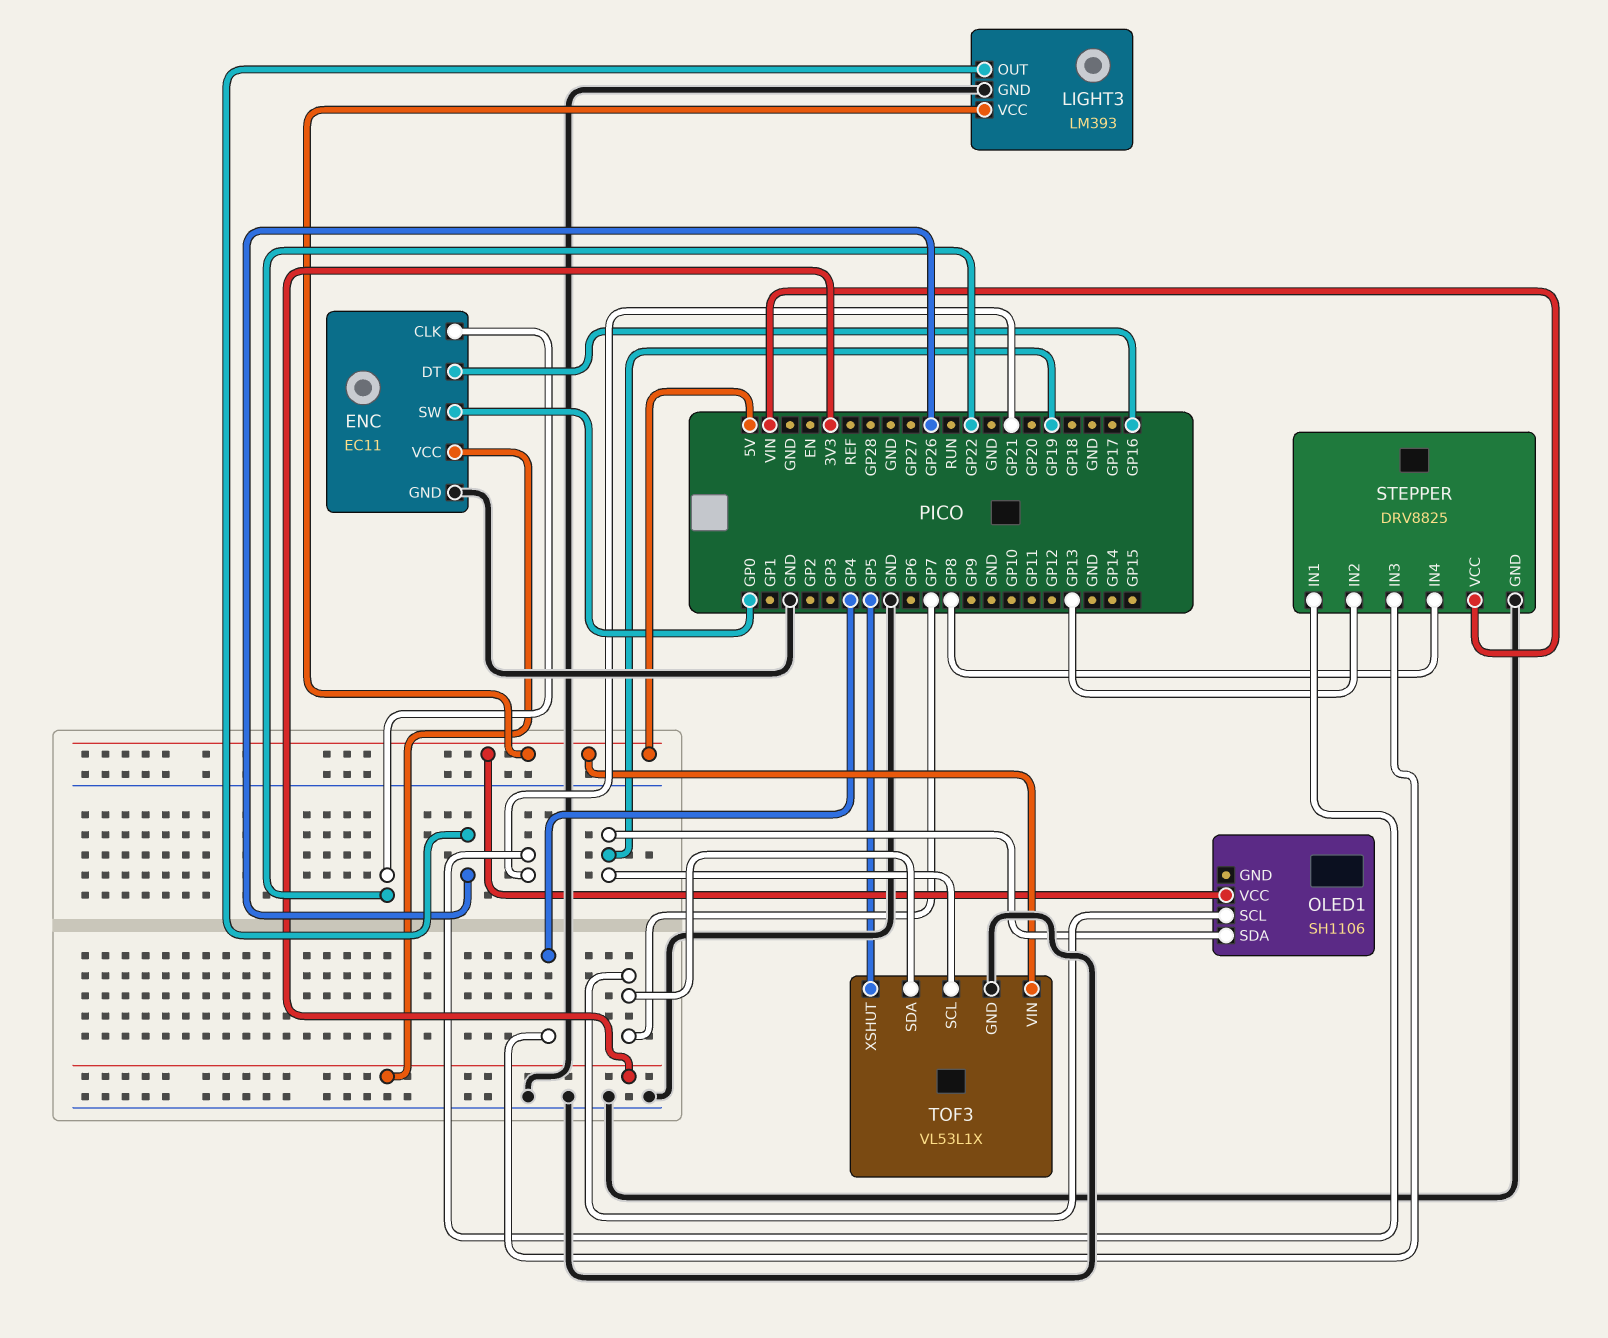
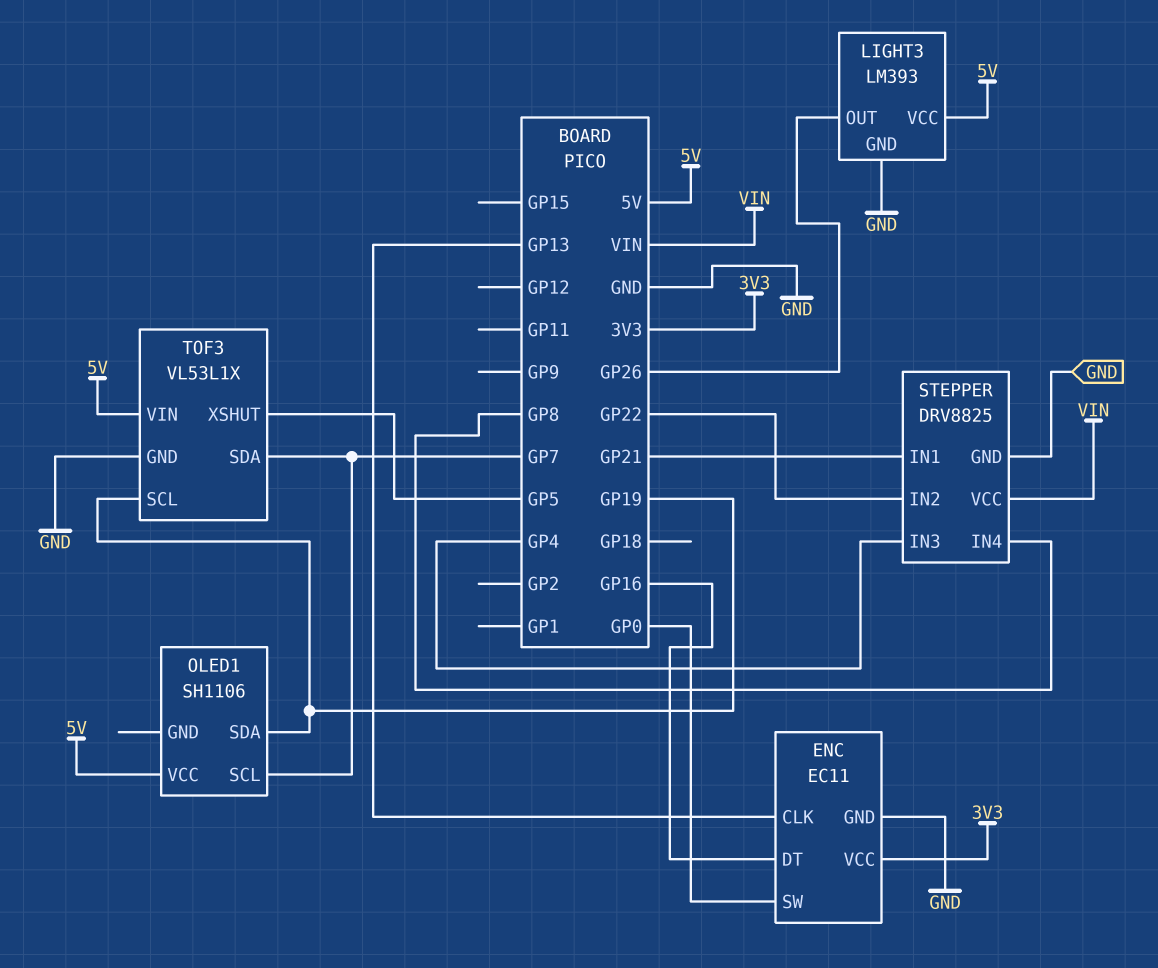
ENC pin CLK: GP22 -> GP13
STEPPER pin IN2: GP13 -> GP22

